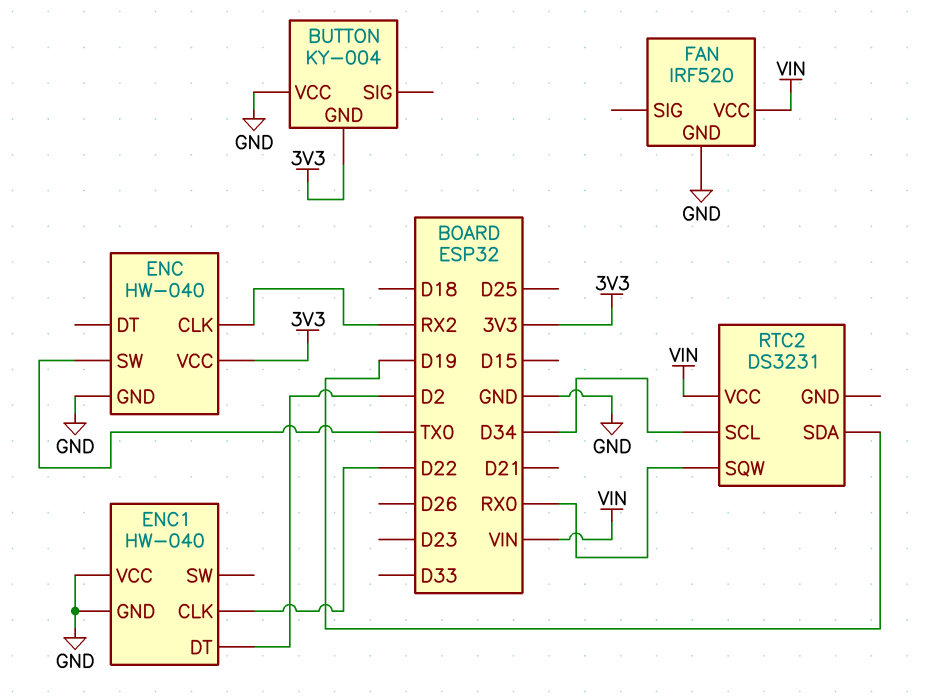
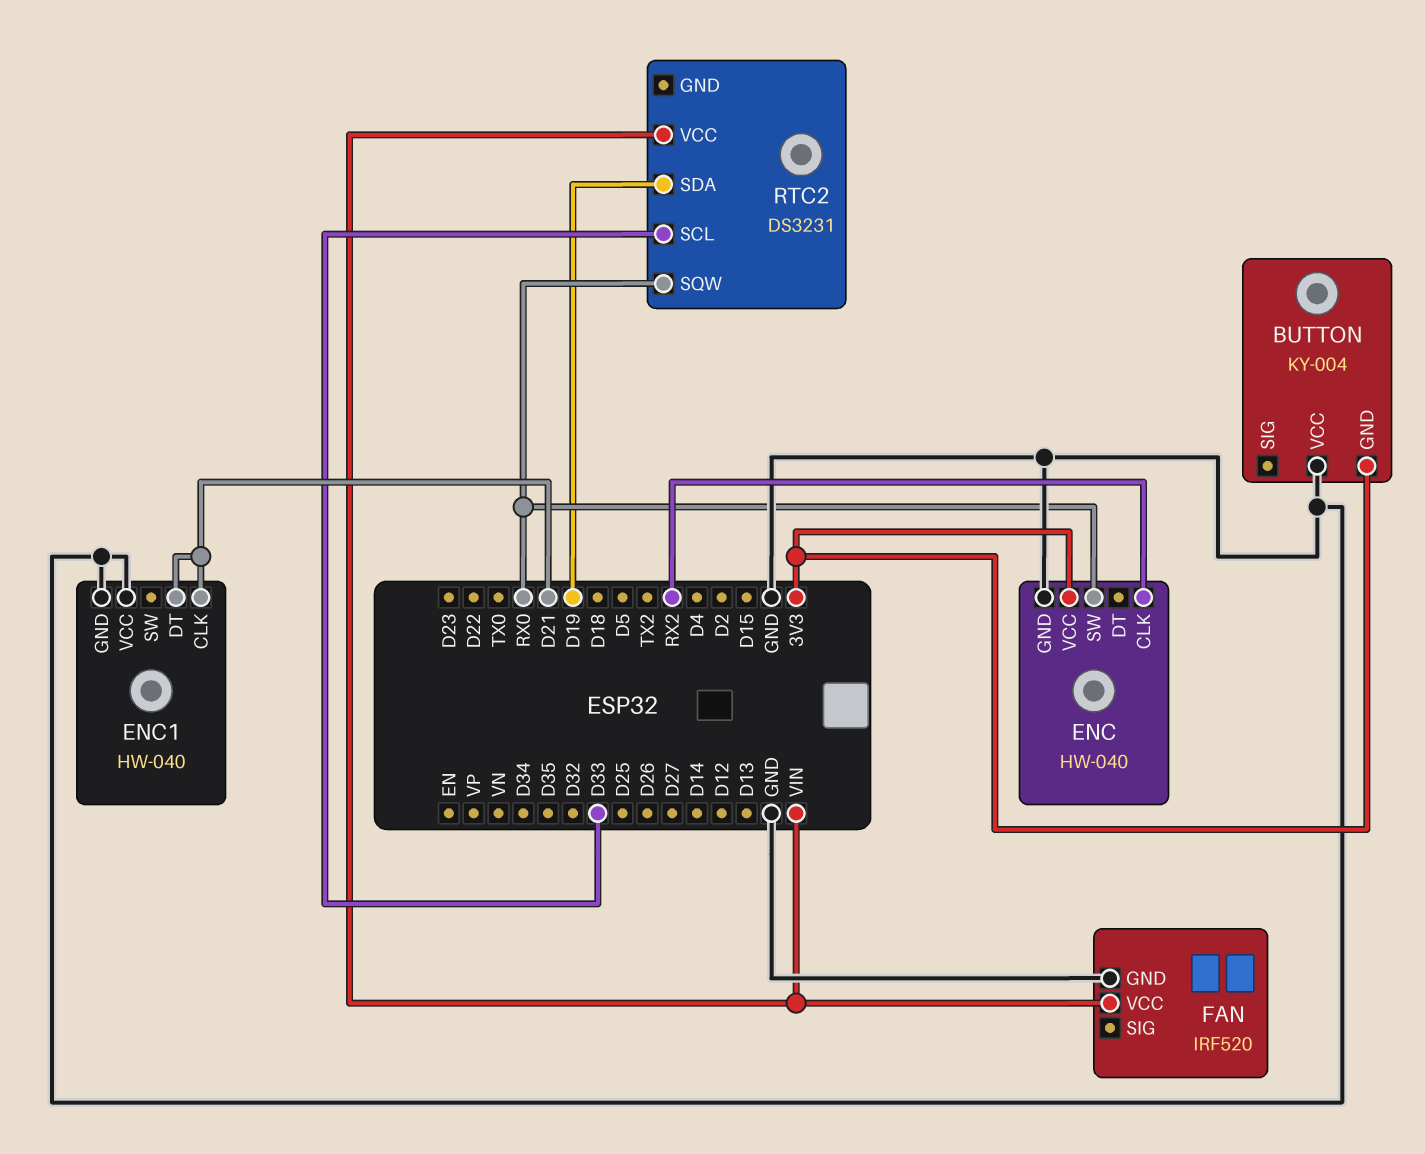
ENC pin SW: TX0 -> RX0
ENC1 pin CLK: D22 -> D21
ENC1 pin DT: D2 -> D21
RTC2 pin SCL: D34 -> D33

